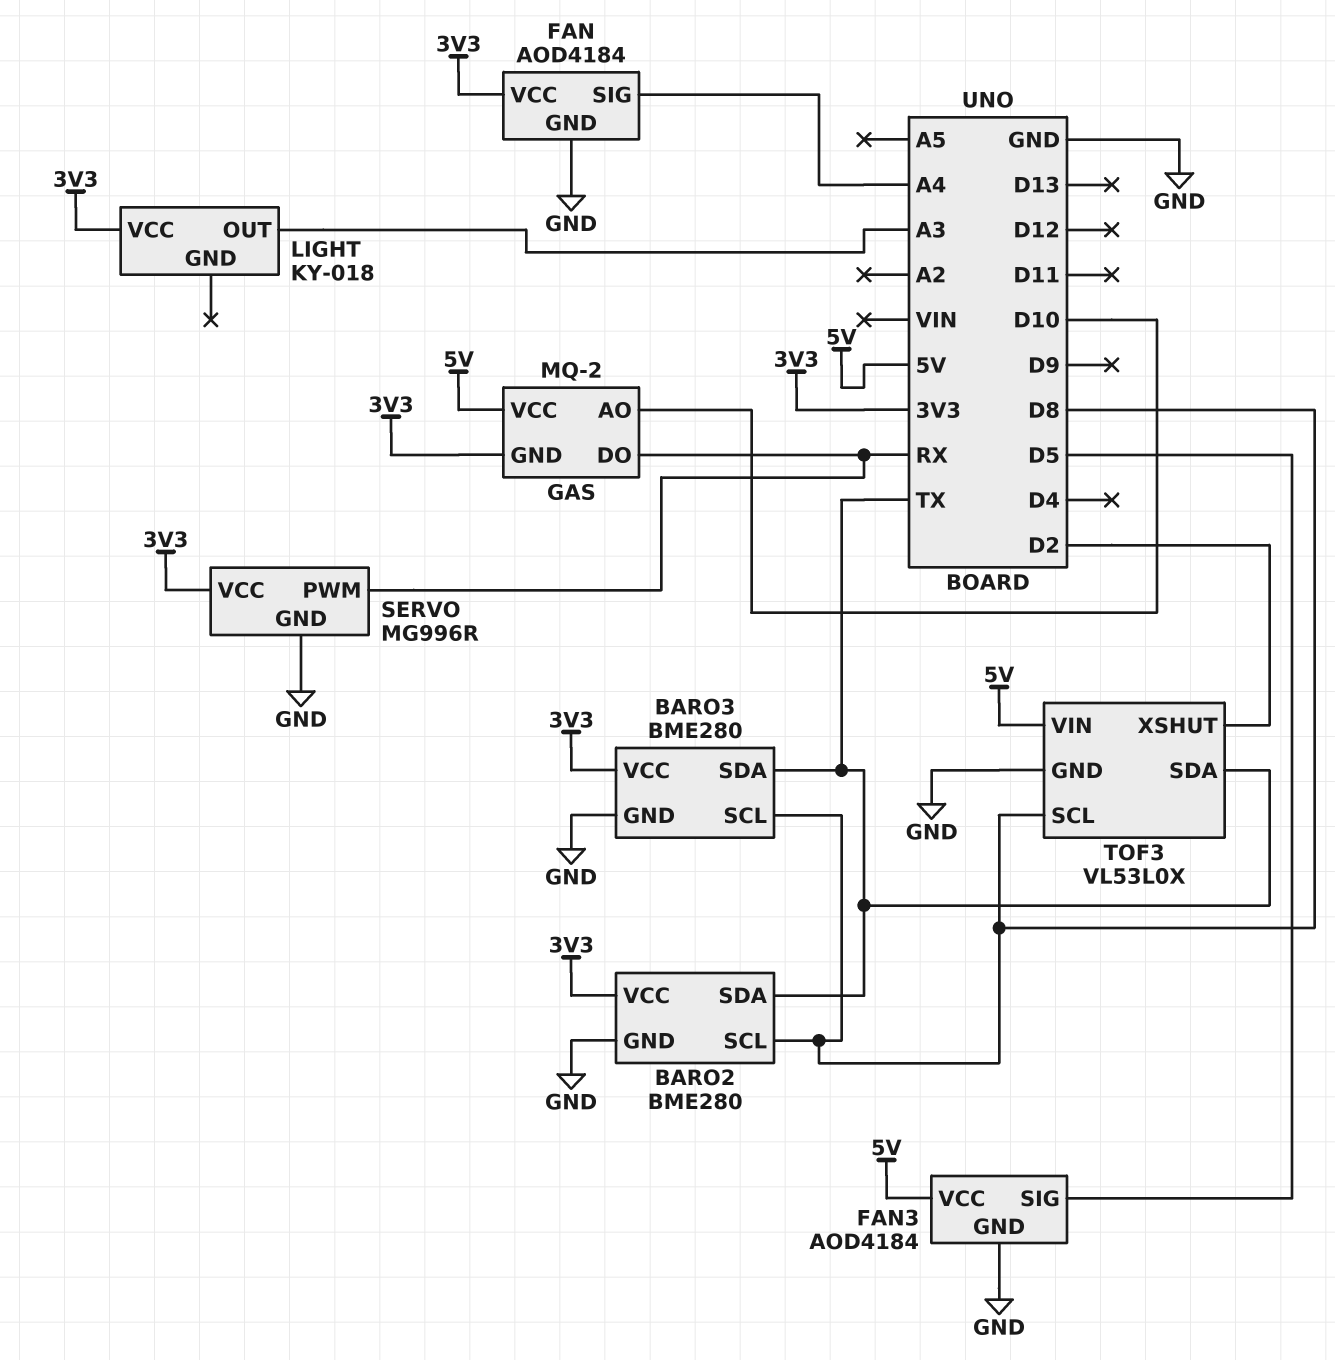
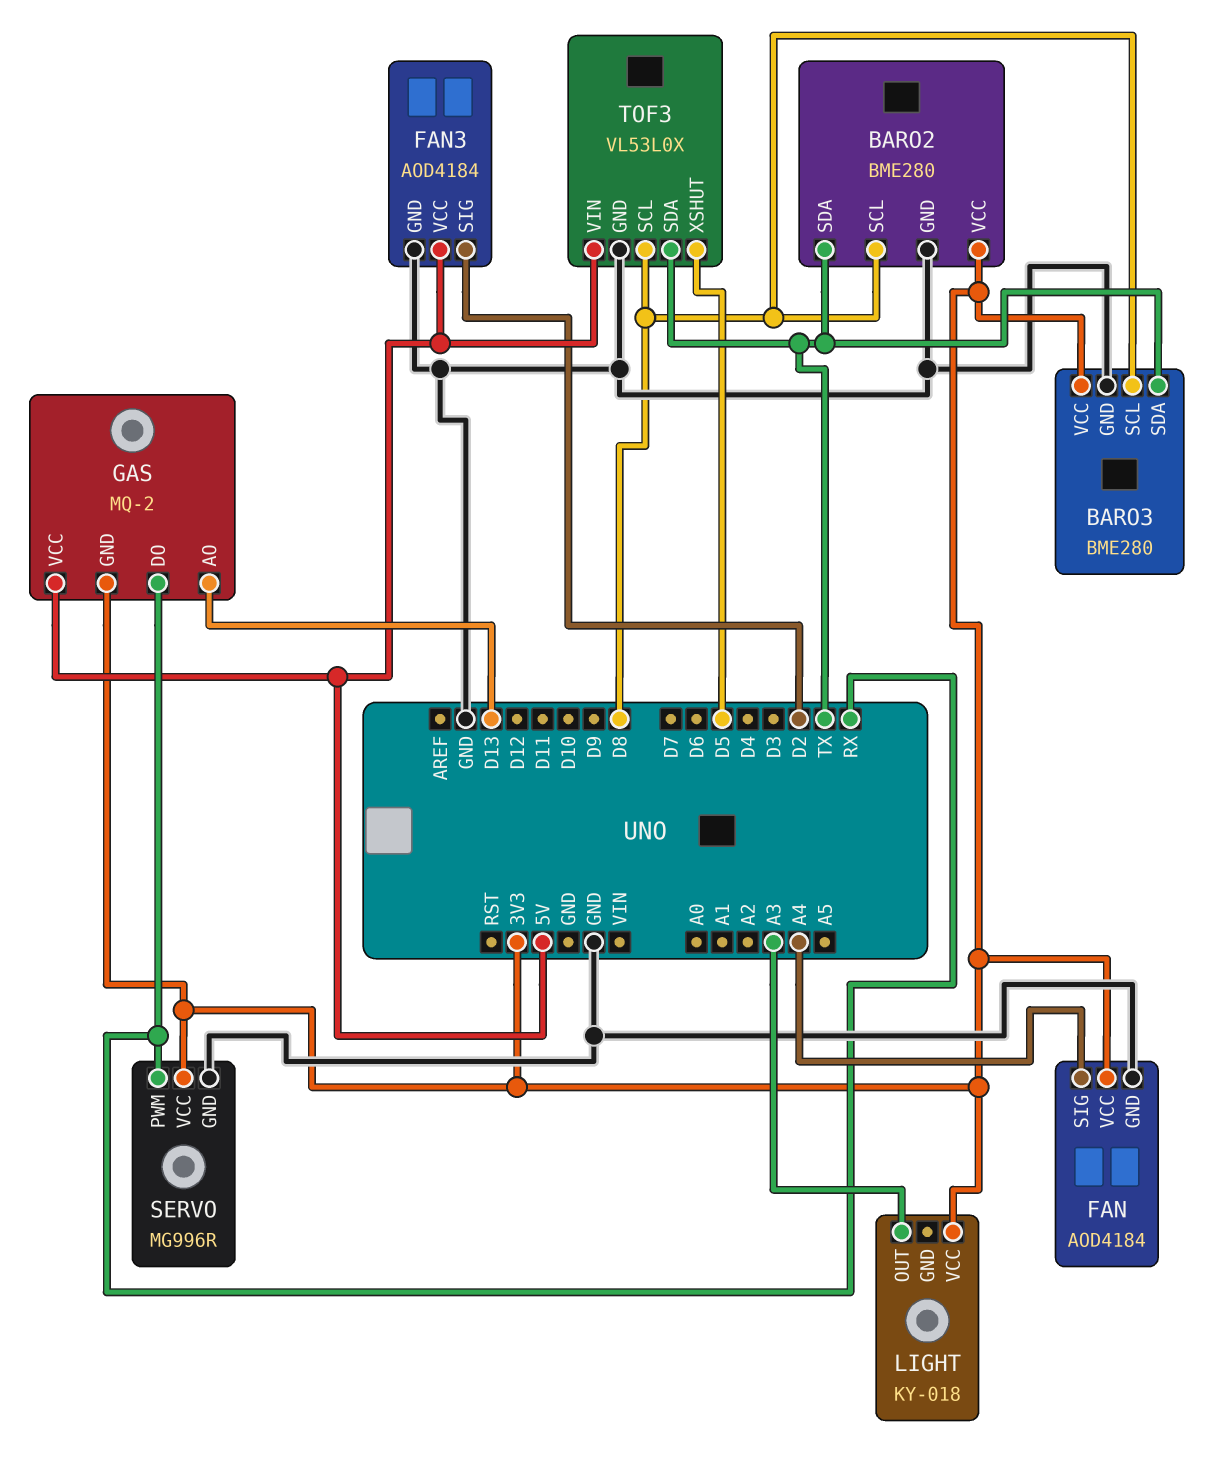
FAN3 pin SIG: D5 -> D2
GAS pin AO: D10 -> D13
TOF3 pin XSHUT: D2 -> D5

